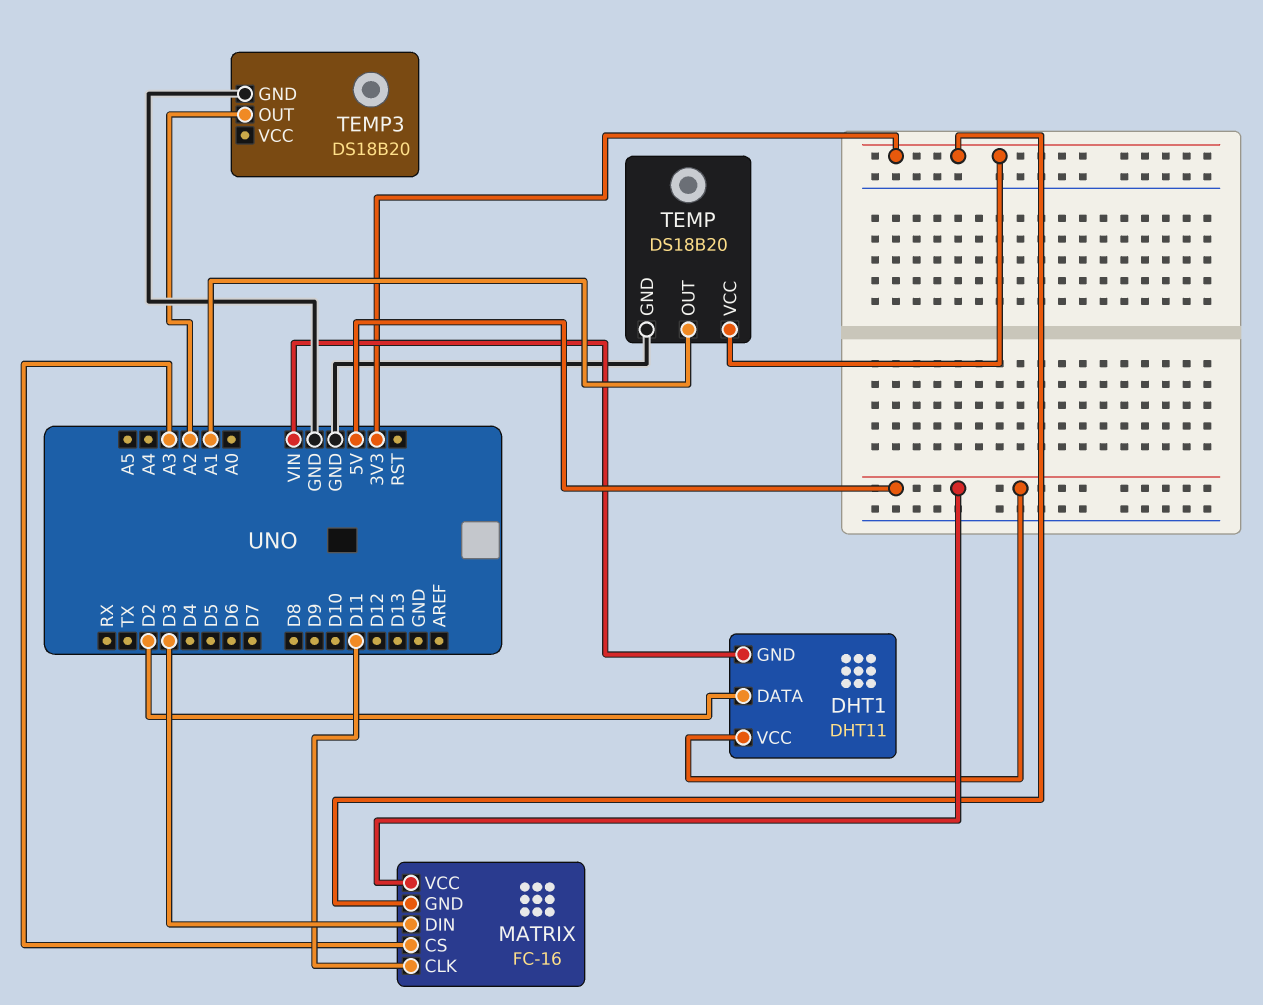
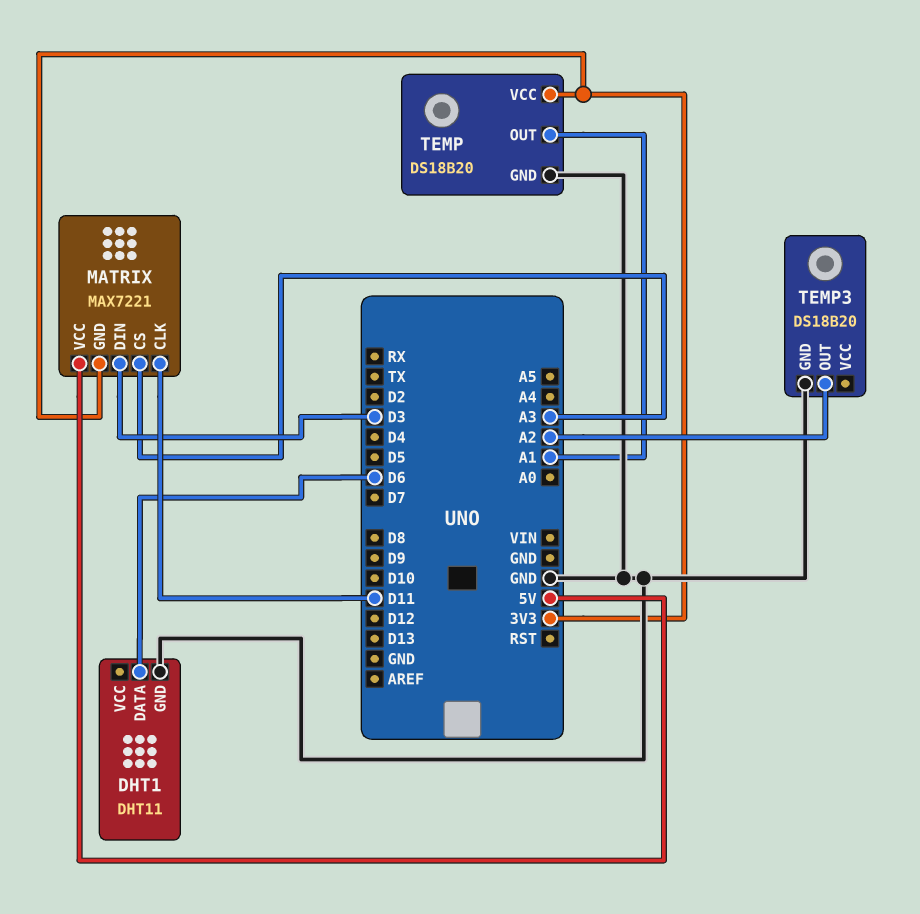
DHT1 pin DATA: D2 -> D6
DHT1 pin GND: VIN -> GND
DHT1 pin VCC: 5V -> none
MATRIX: FC-16 -> MAX7221

